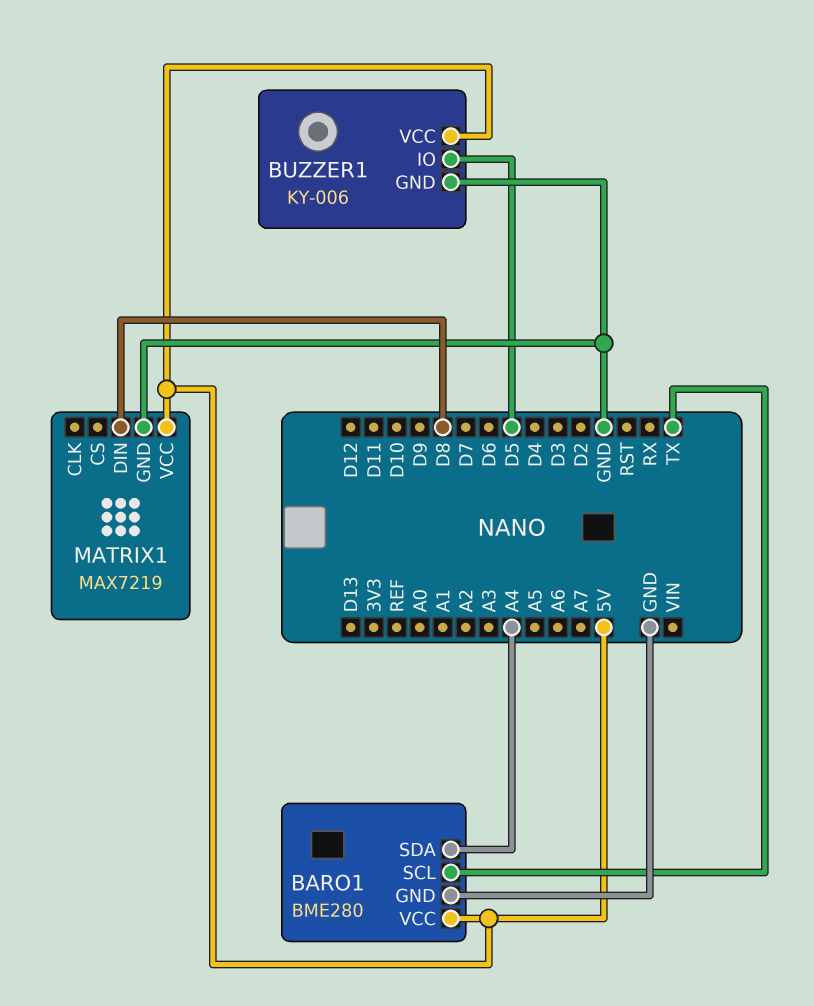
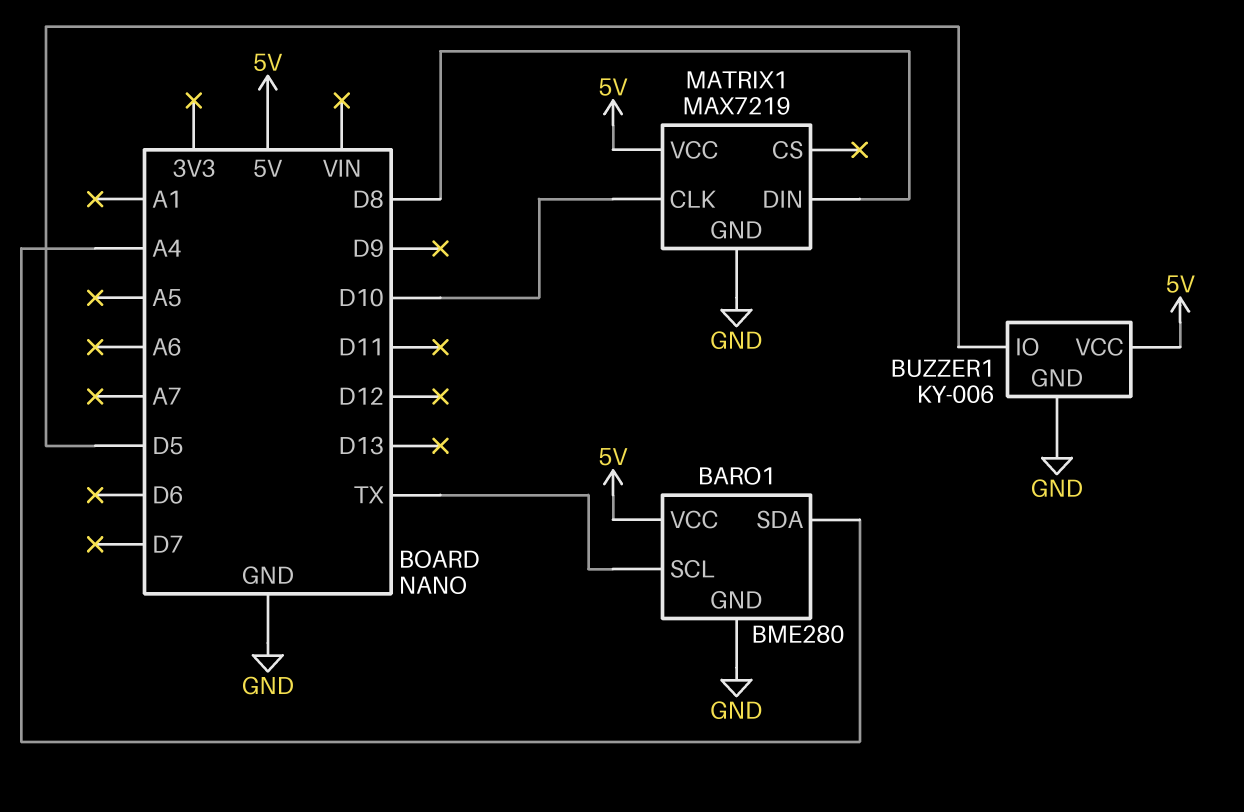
MATRIX1 pin CLK: none -> D10

